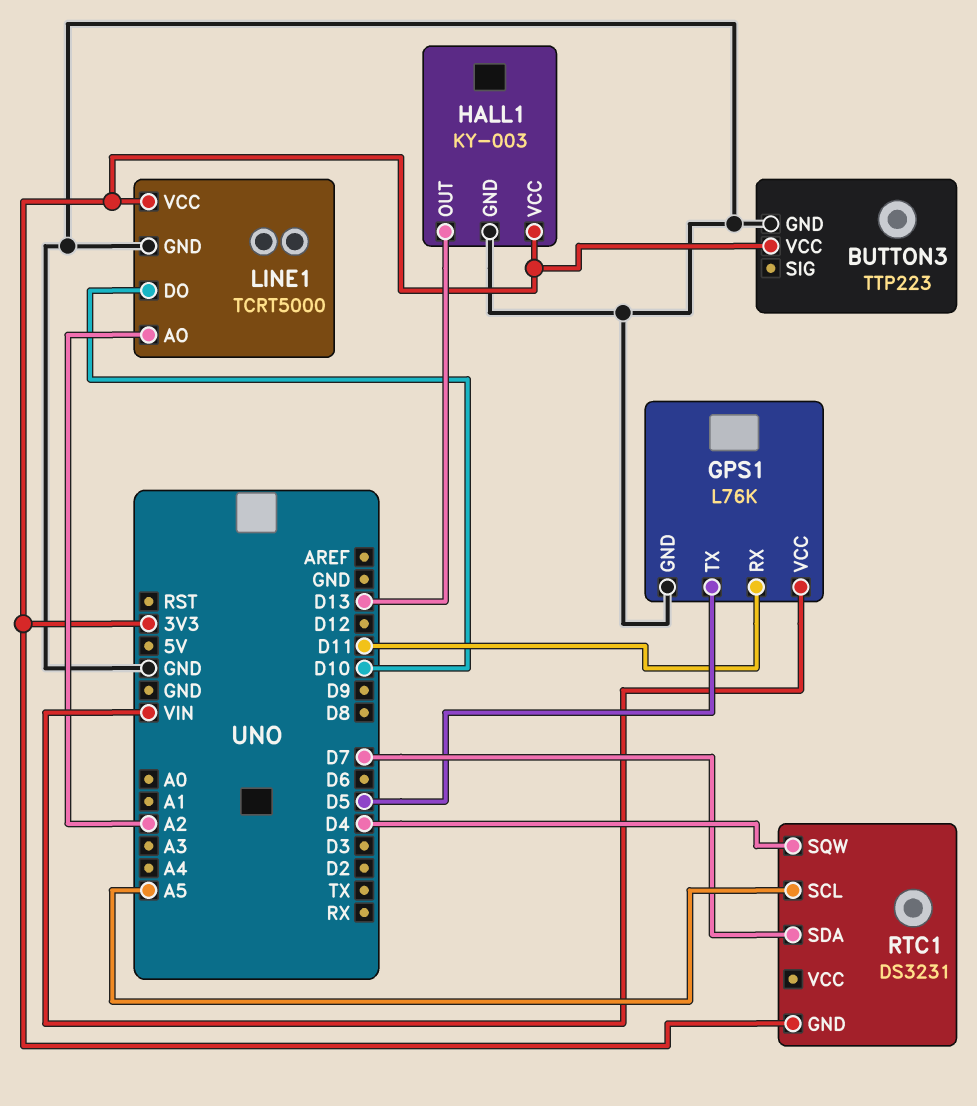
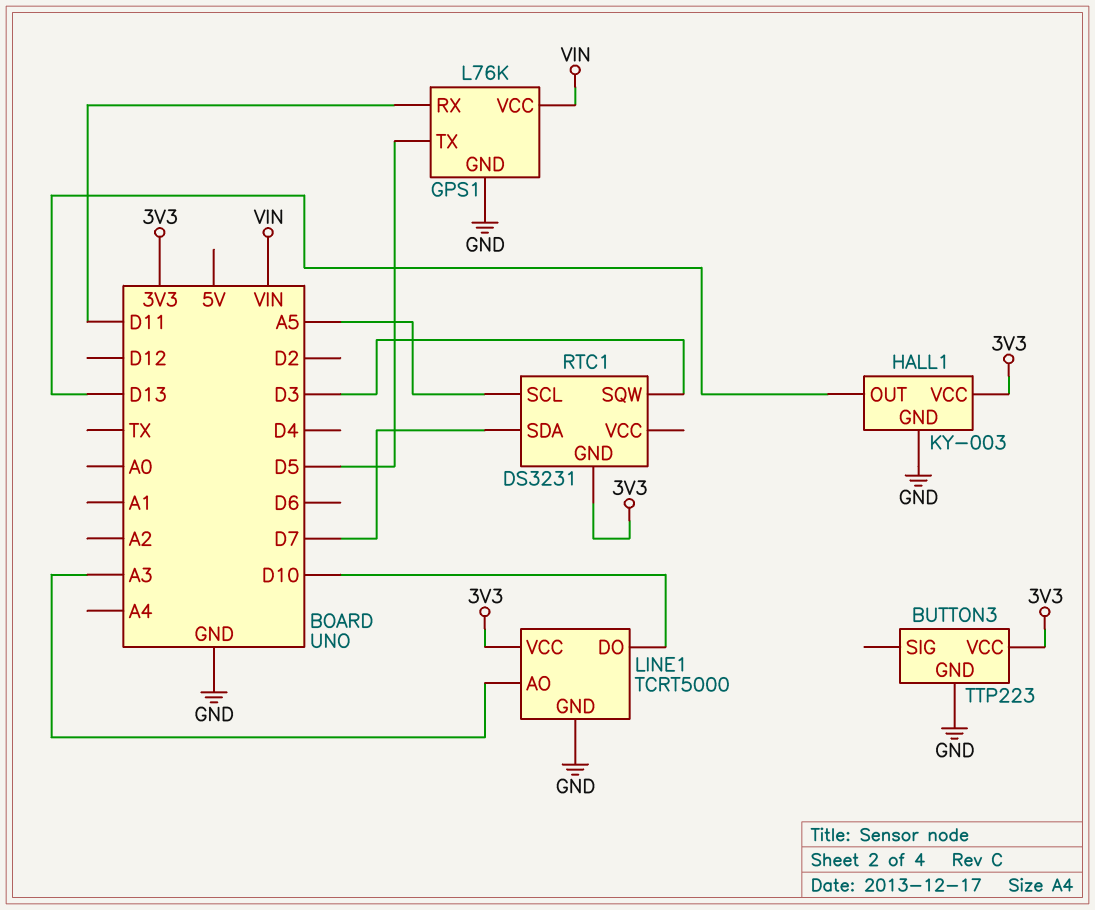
LINE1 pin AO: A2 -> A3
RTC1 pin SQW: D4 -> D3

